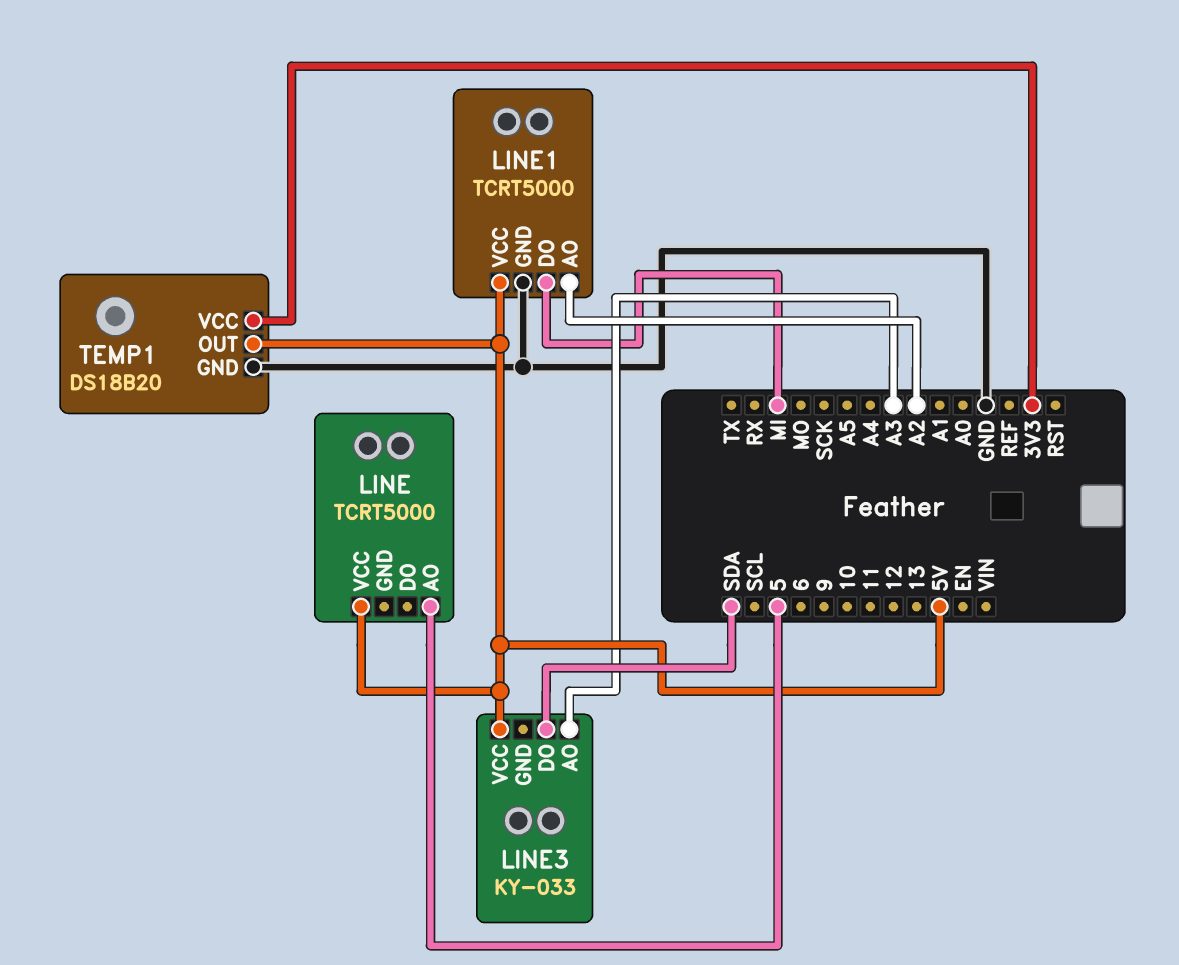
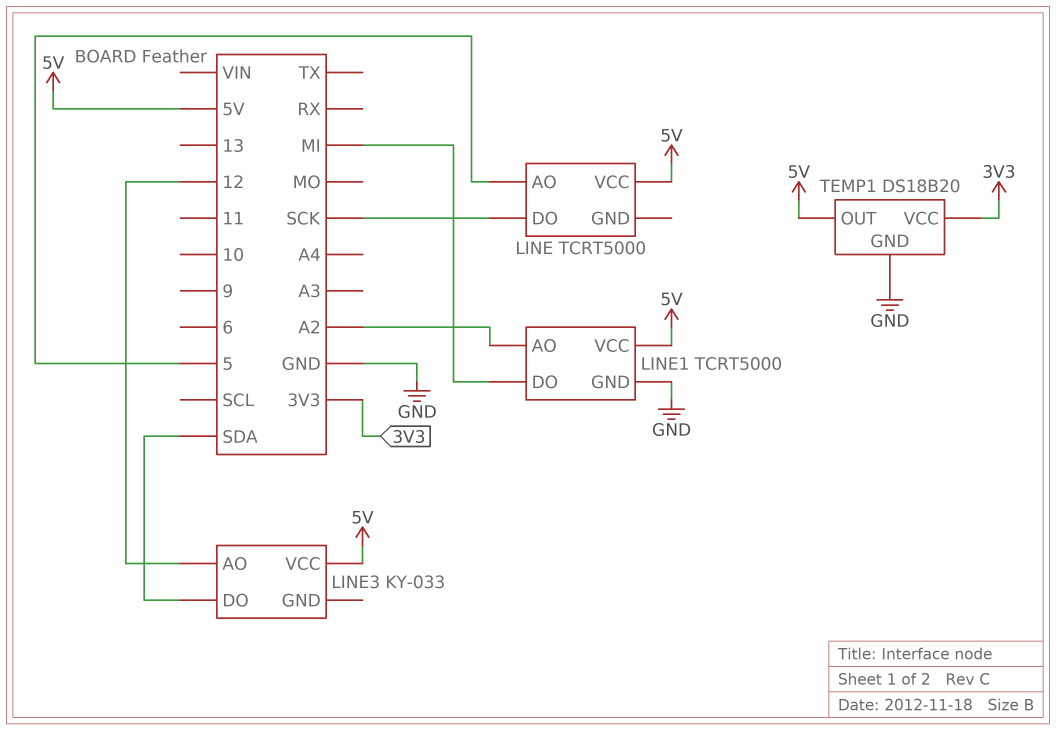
LINE pin DO: none -> SCK
LINE3 pin AO: A3 -> 12

